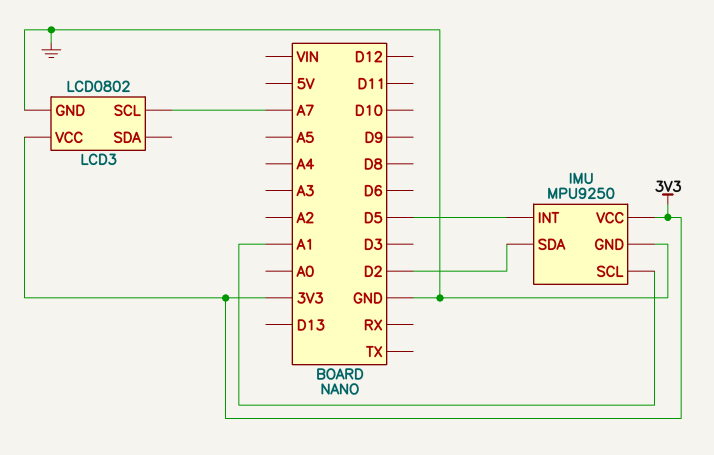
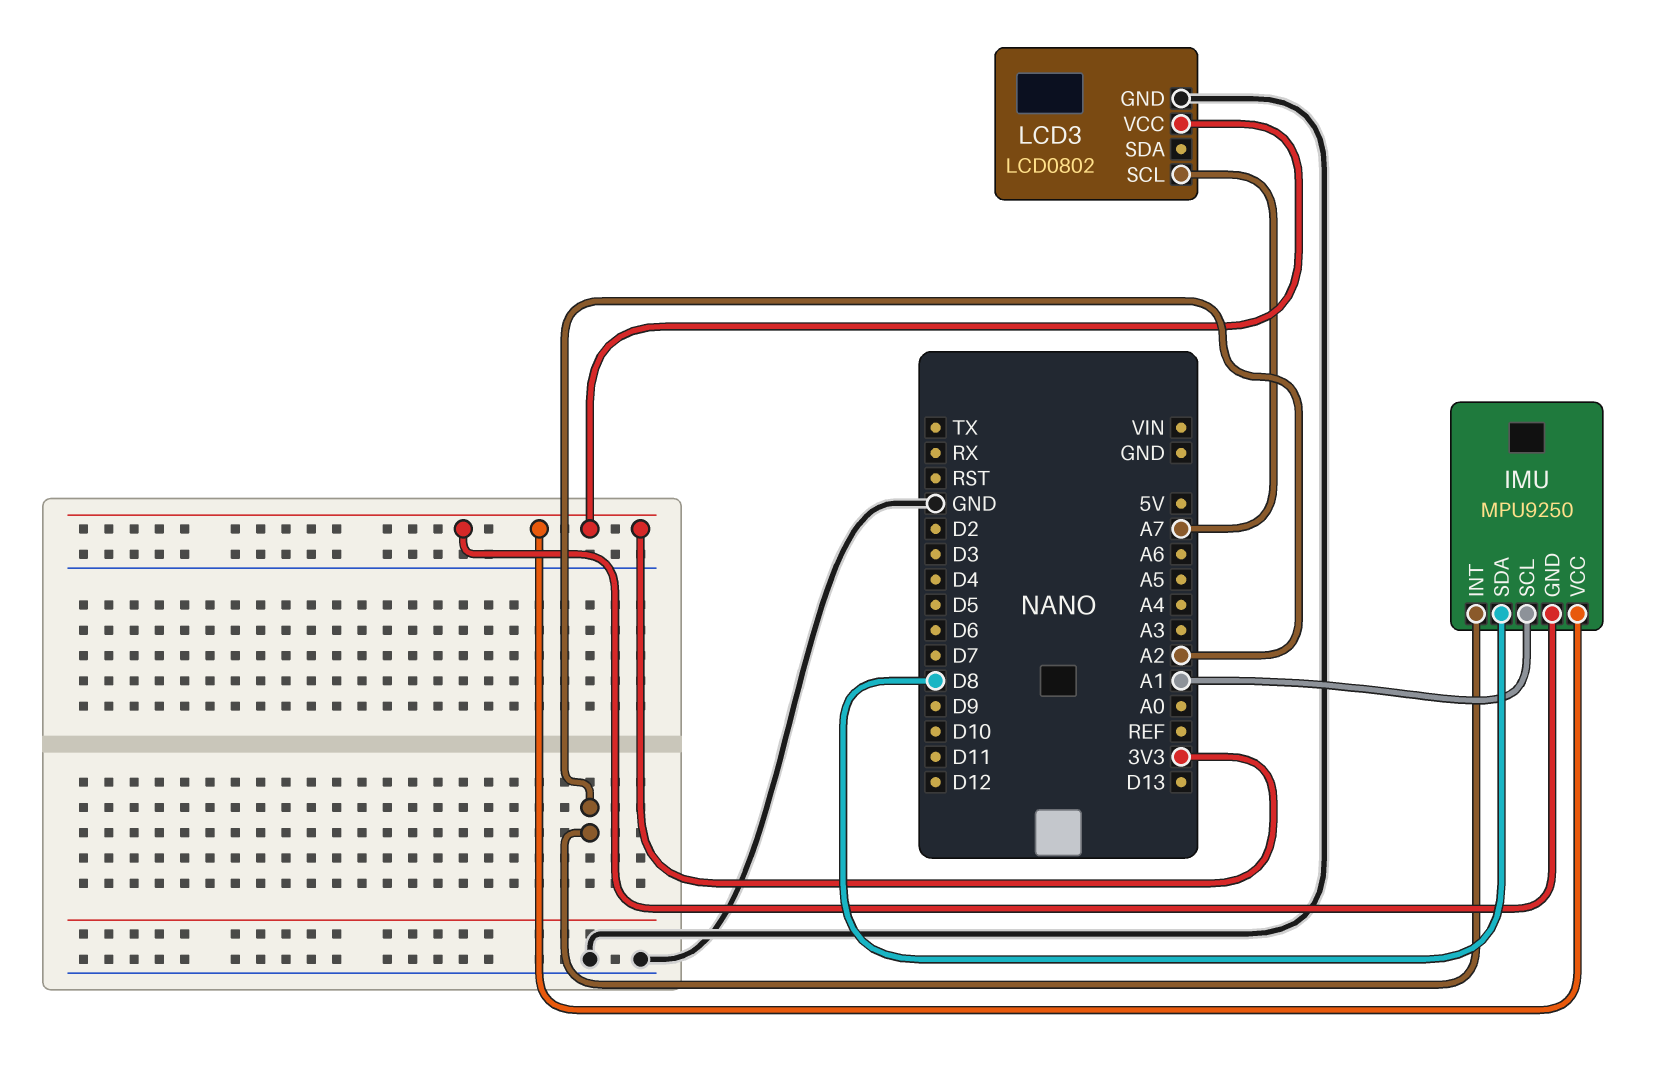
IMU pin GND: GND -> 3V3
IMU pin INT: D5 -> A2
IMU pin SDA: D2 -> D8

